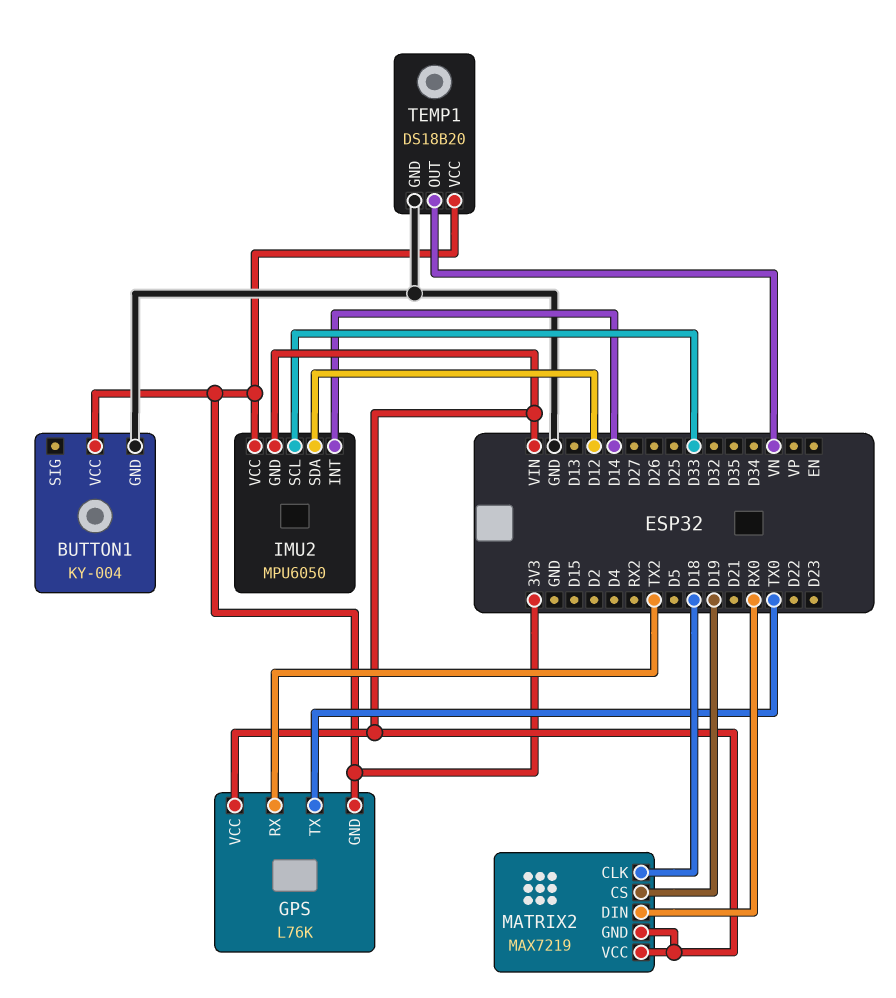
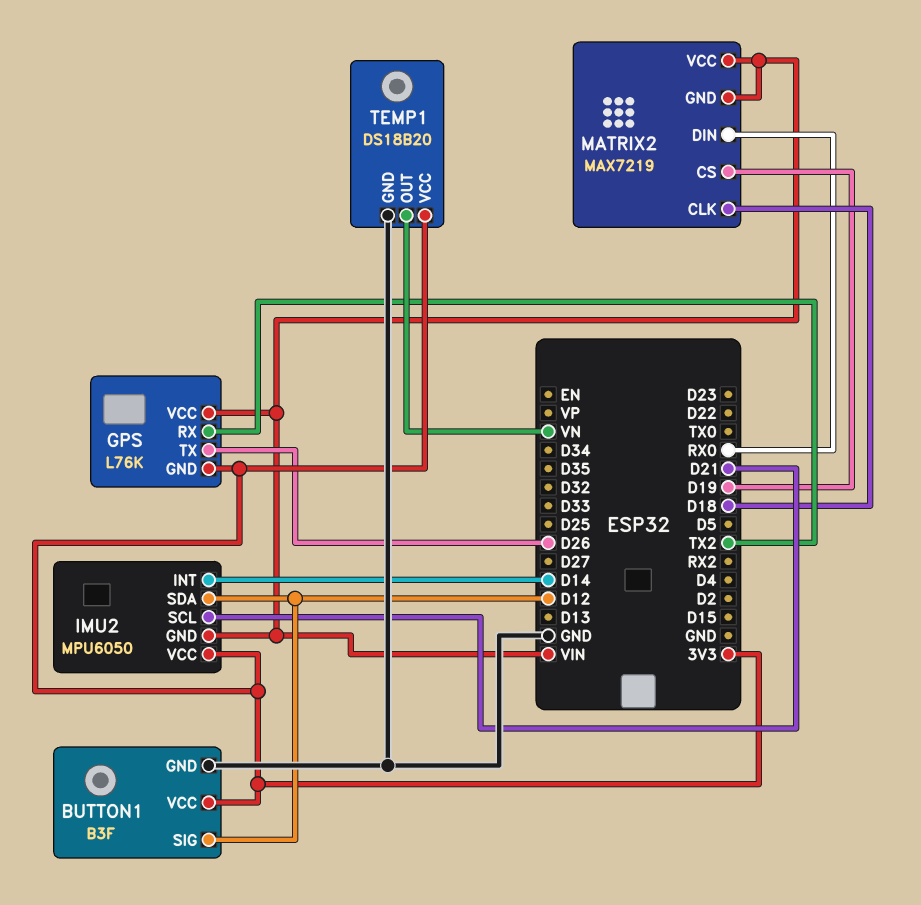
BUTTON1: KY-004 -> B3F
BUTTON1 pin SIG: none -> D12
GPS pin TX: TX0 -> D26
IMU2 pin SCL: D33 -> D21

